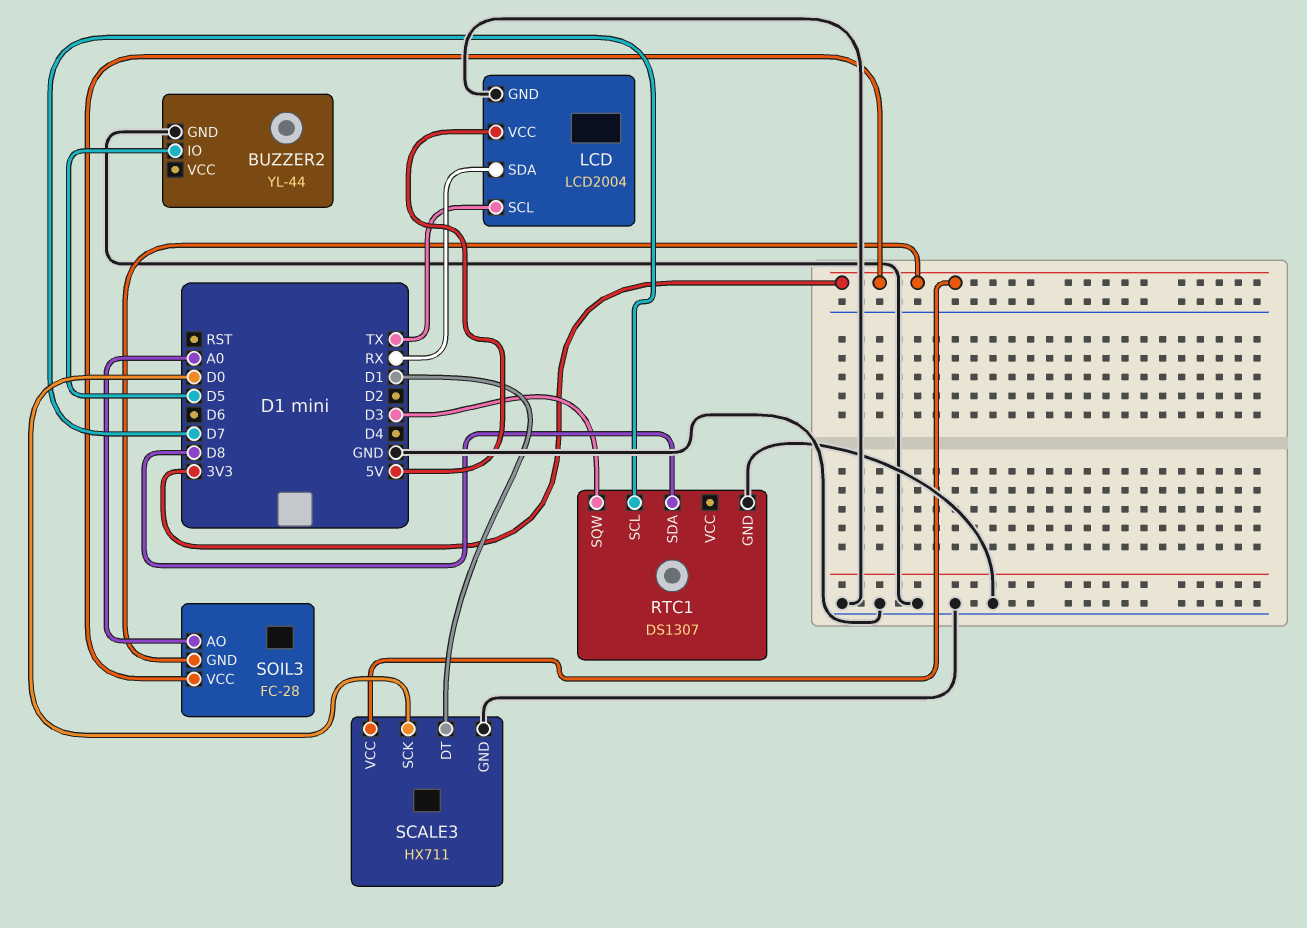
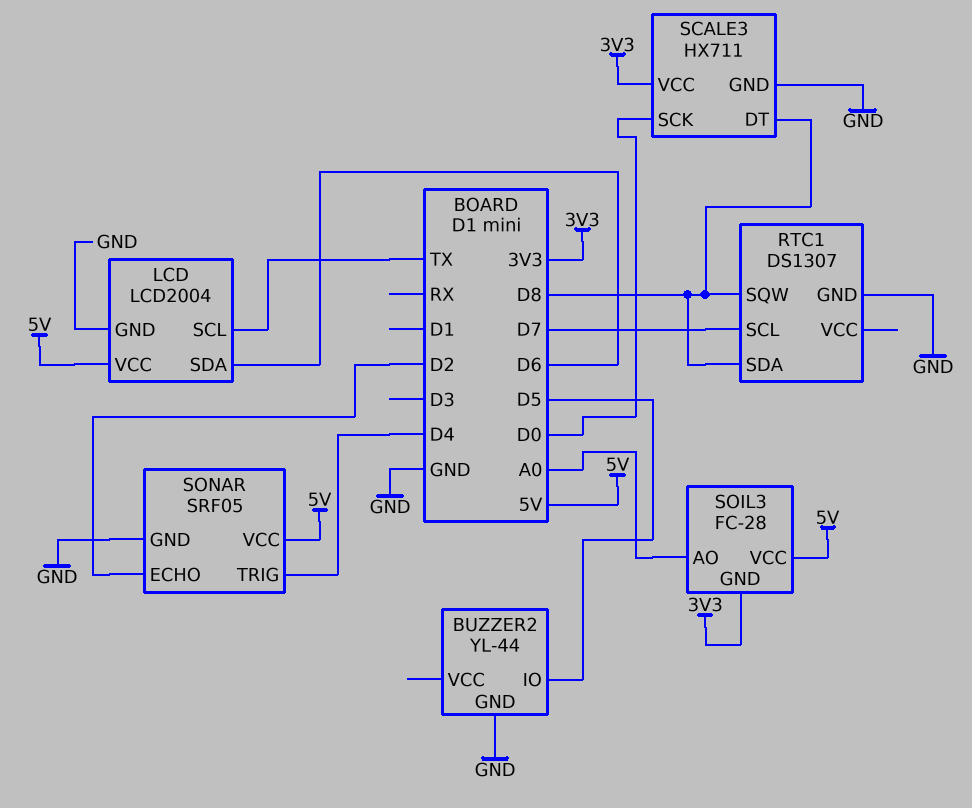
LCD pin SDA: RX -> D6
RTC1 pin SQW: D3 -> D8
SCALE3 pin DT: D1 -> D8
SOIL3 pin VCC: 3V3 -> 5V
SONAR: none -> SRF05
SONAR pin ECHO: none -> D2
SONAR pin GND: none -> GND
SONAR pin TRIG: none -> D4
SONAR pin VCC: none -> 5V

